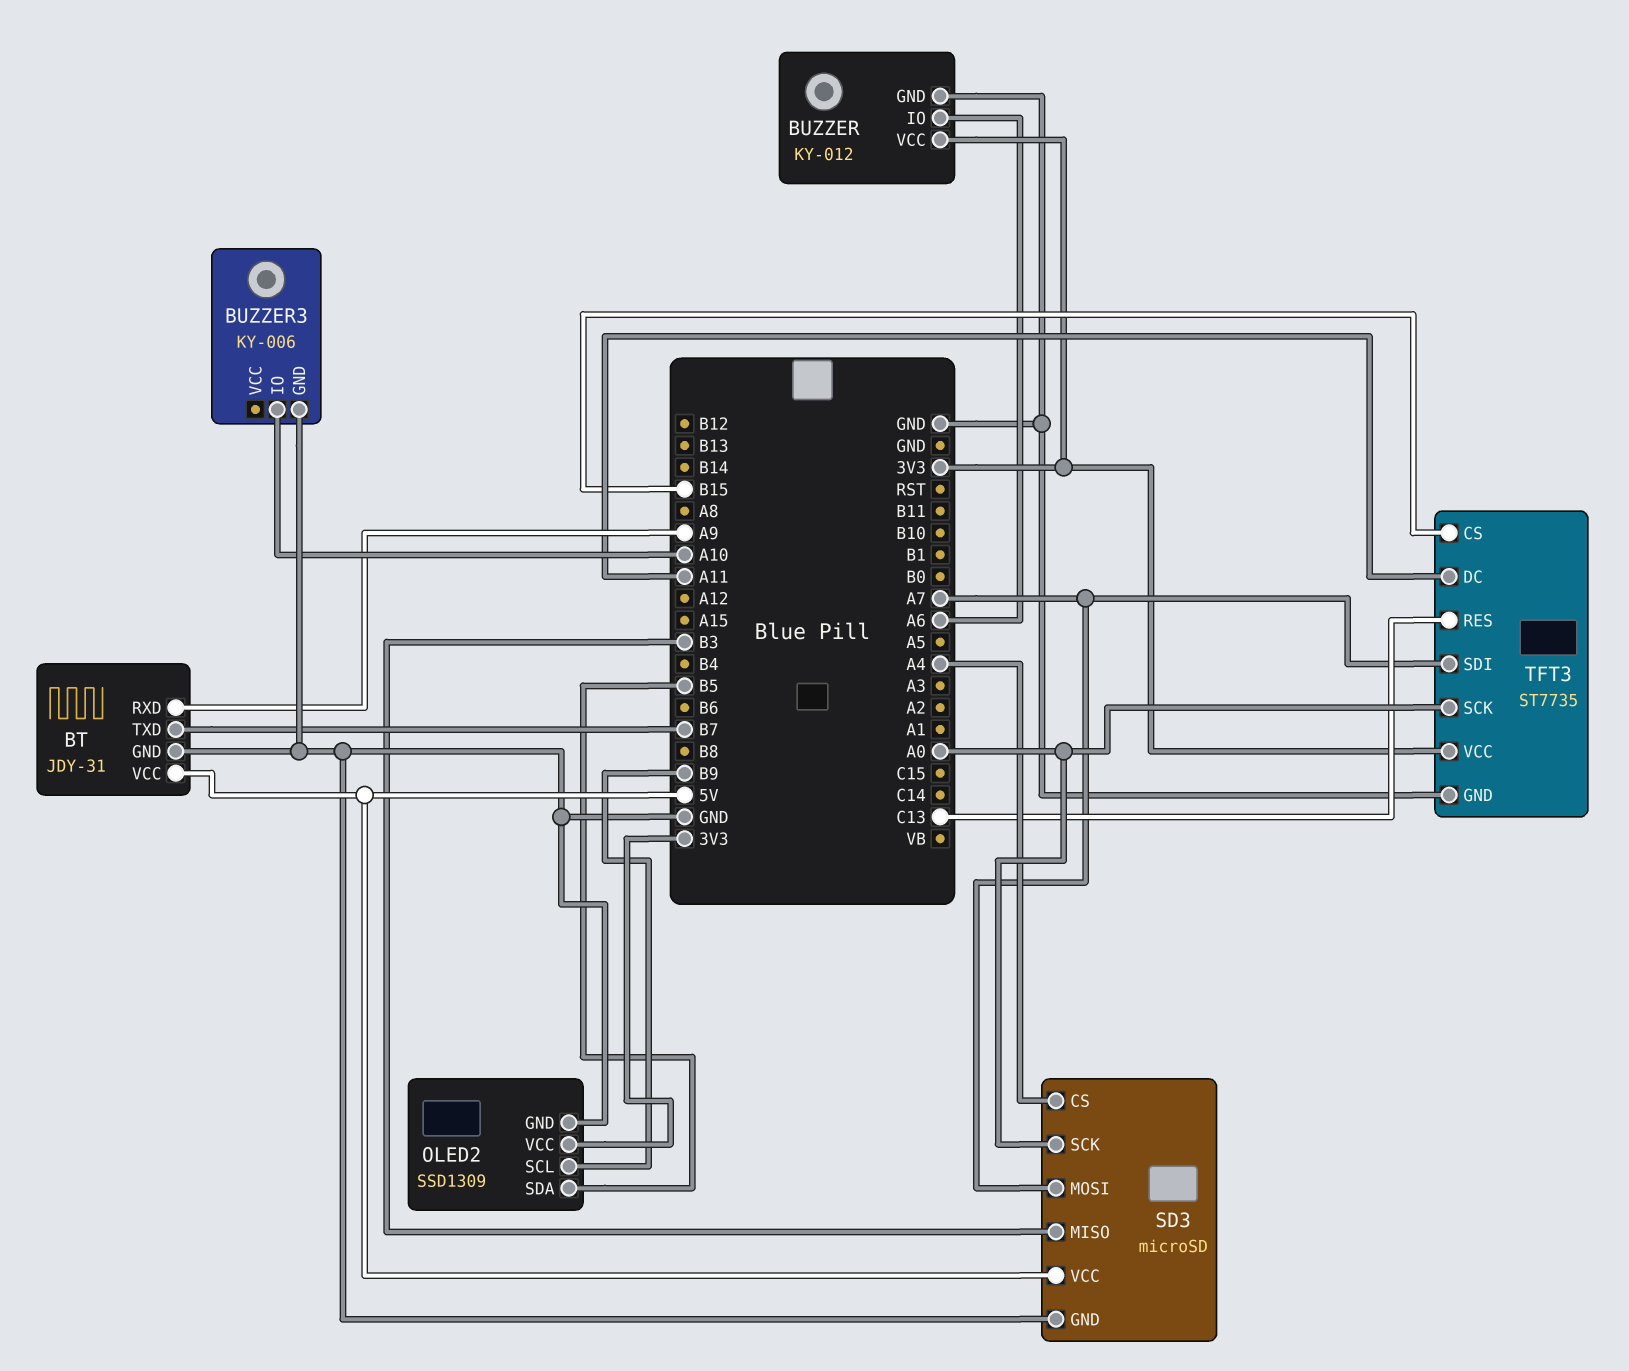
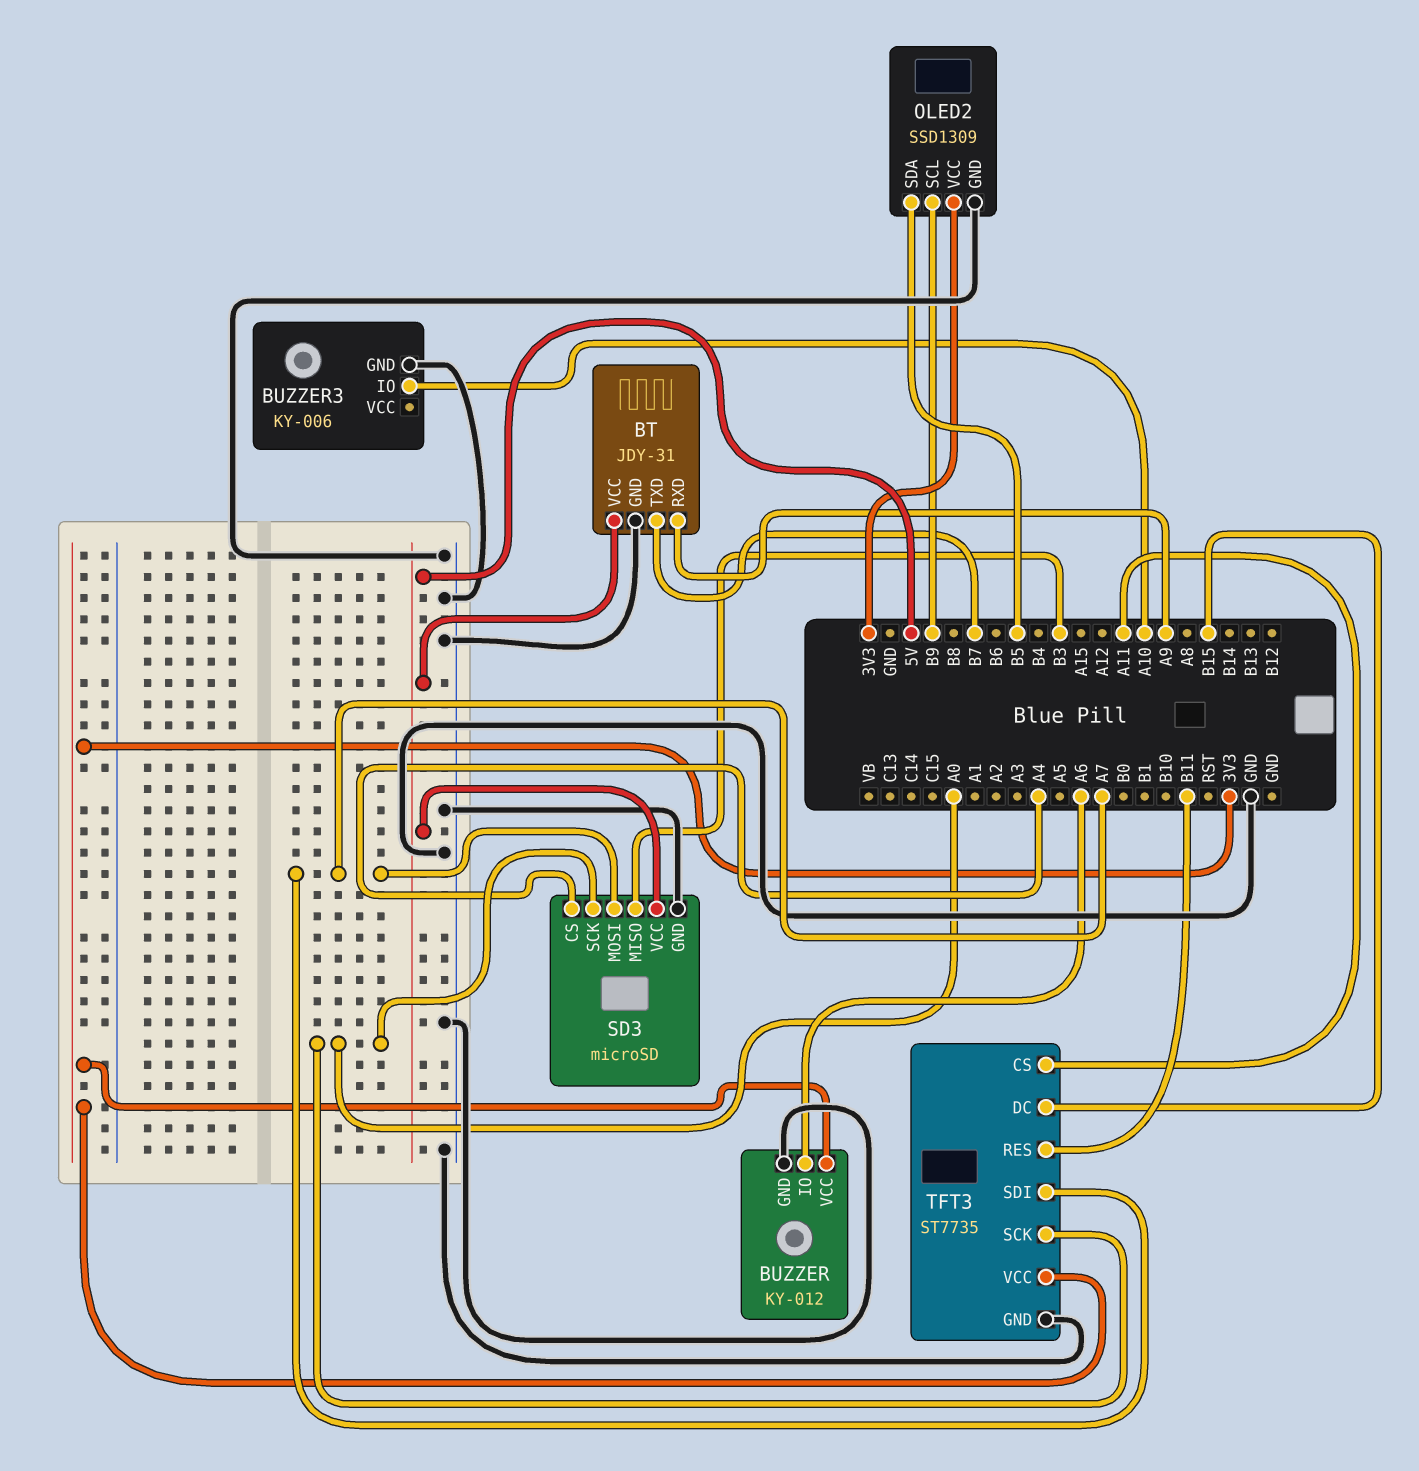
TFT3 pin CS: B15 -> A11
TFT3 pin DC: A11 -> B15
TFT3 pin RES: C13 -> B11

